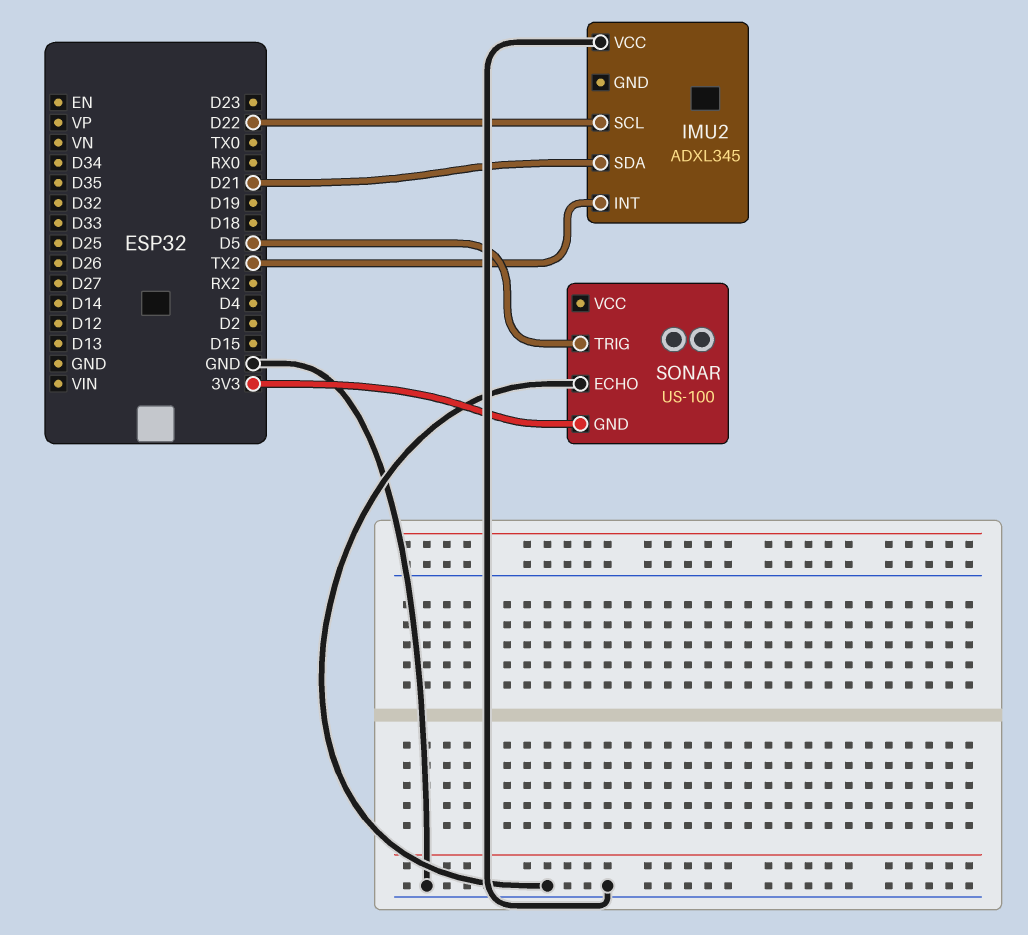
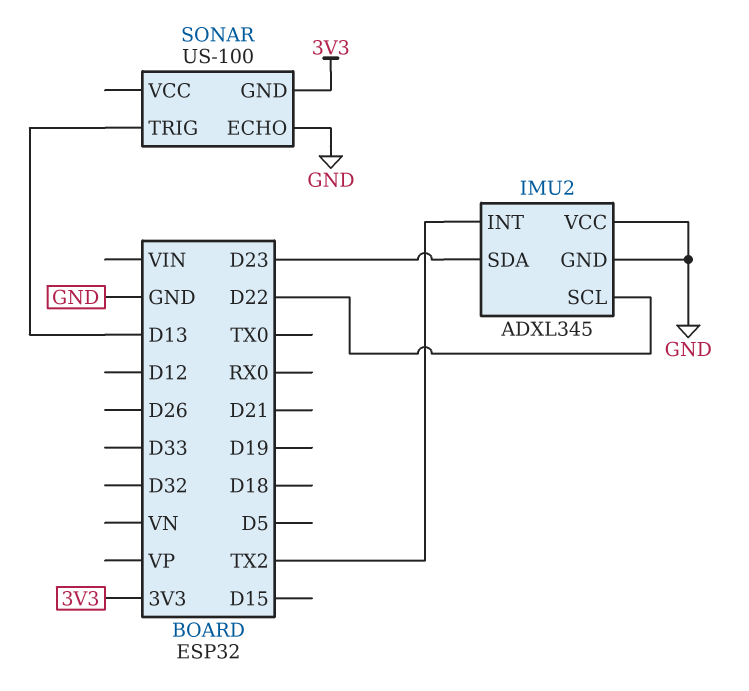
IMU2 pin GND: none -> GND
IMU2 pin SDA: D21 -> D23
SONAR pin TRIG: D5 -> D13

